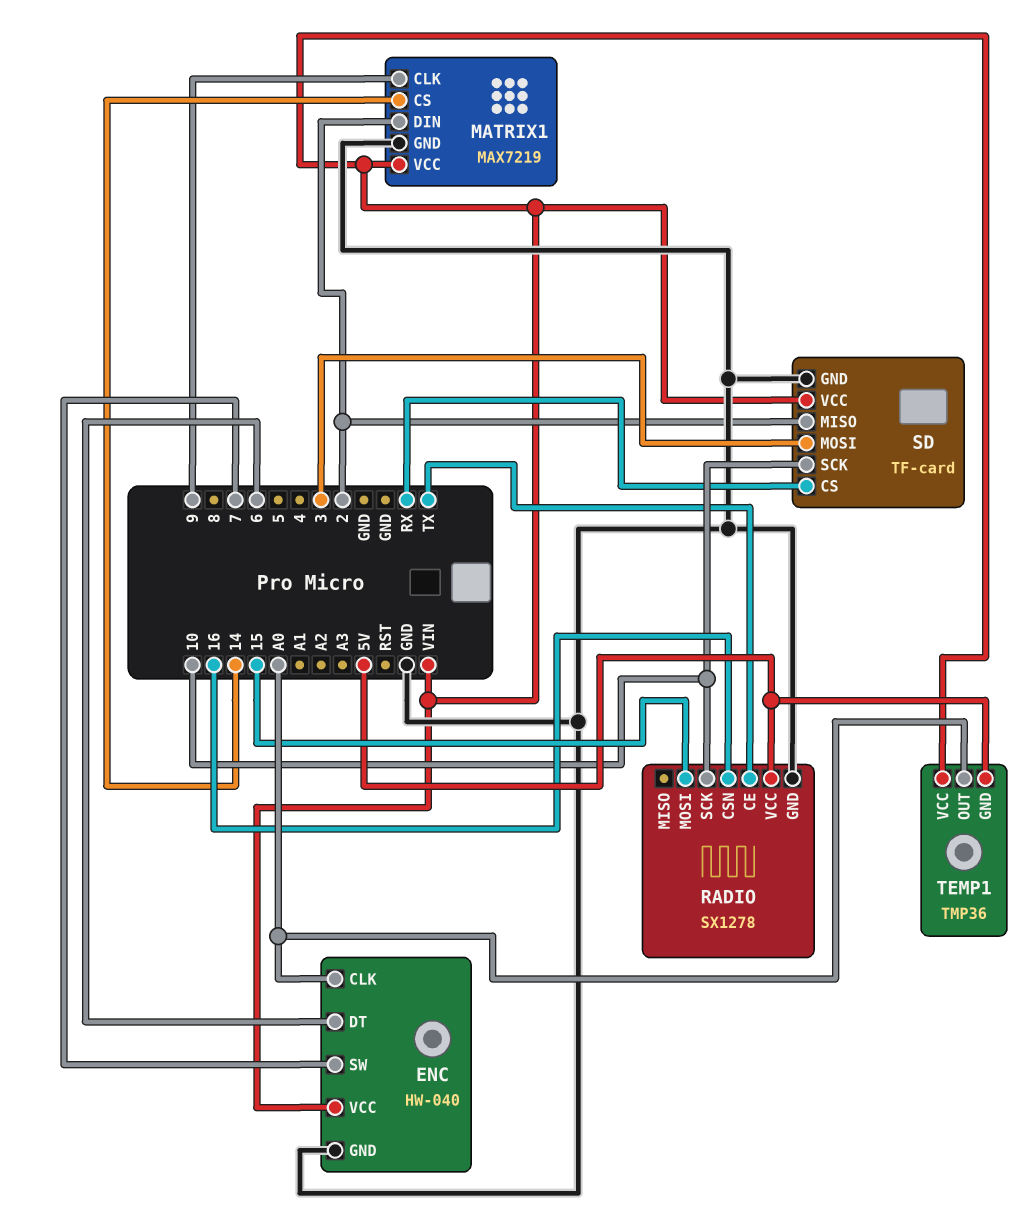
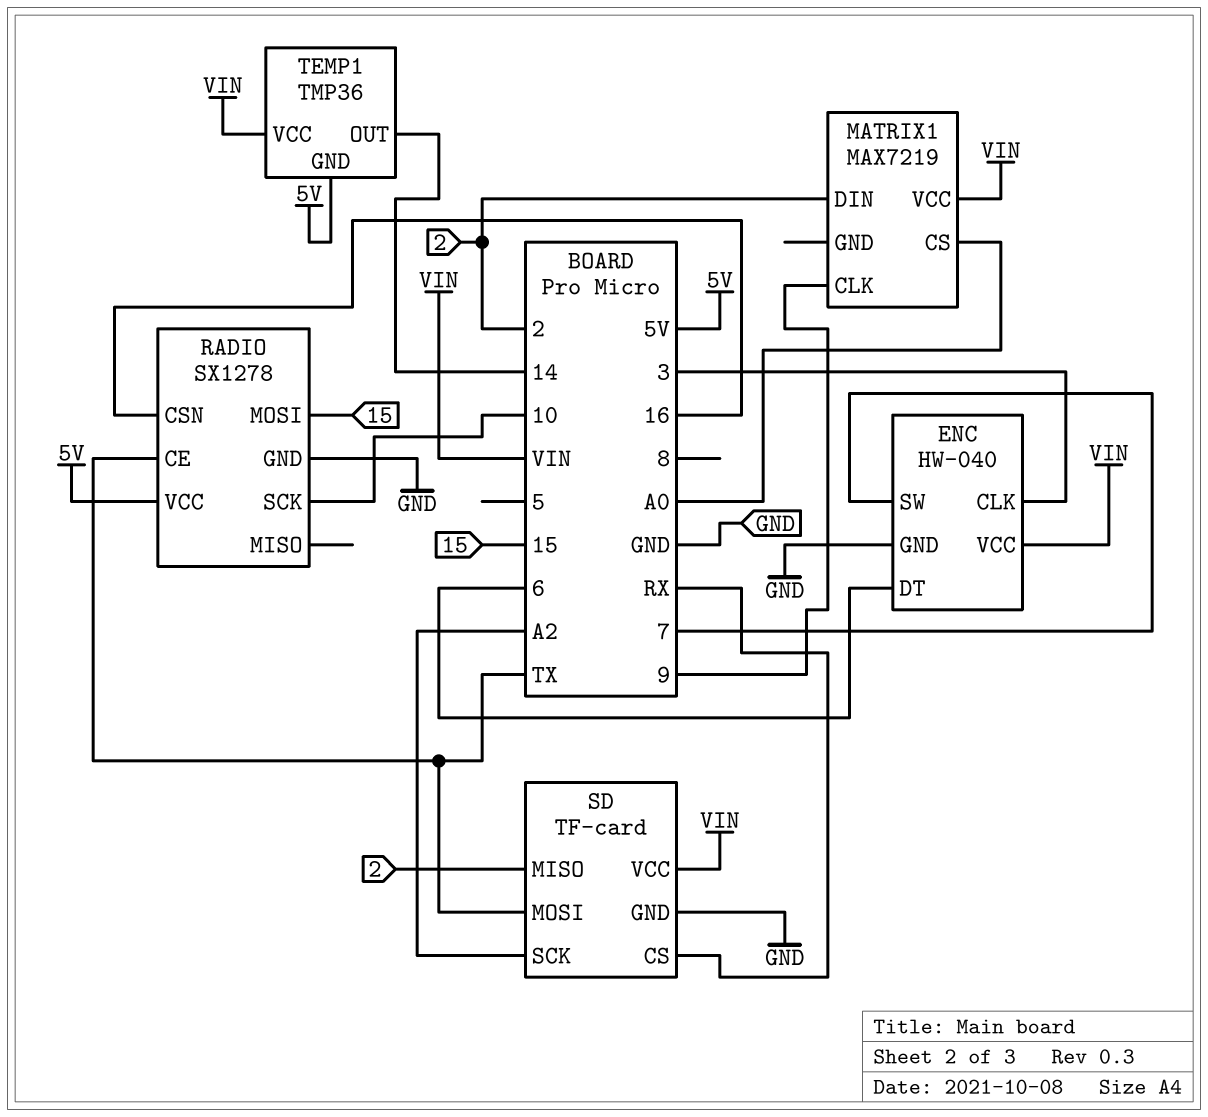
ENC pin CLK: A0 -> 3
MATRIX1 pin CS: 14 -> A0
MATRIX1 pin GND: GND -> none
SD pin MOSI: 3 -> TX
SD pin SCK: 10 -> A2
TEMP1 pin OUT: A0 -> 14

